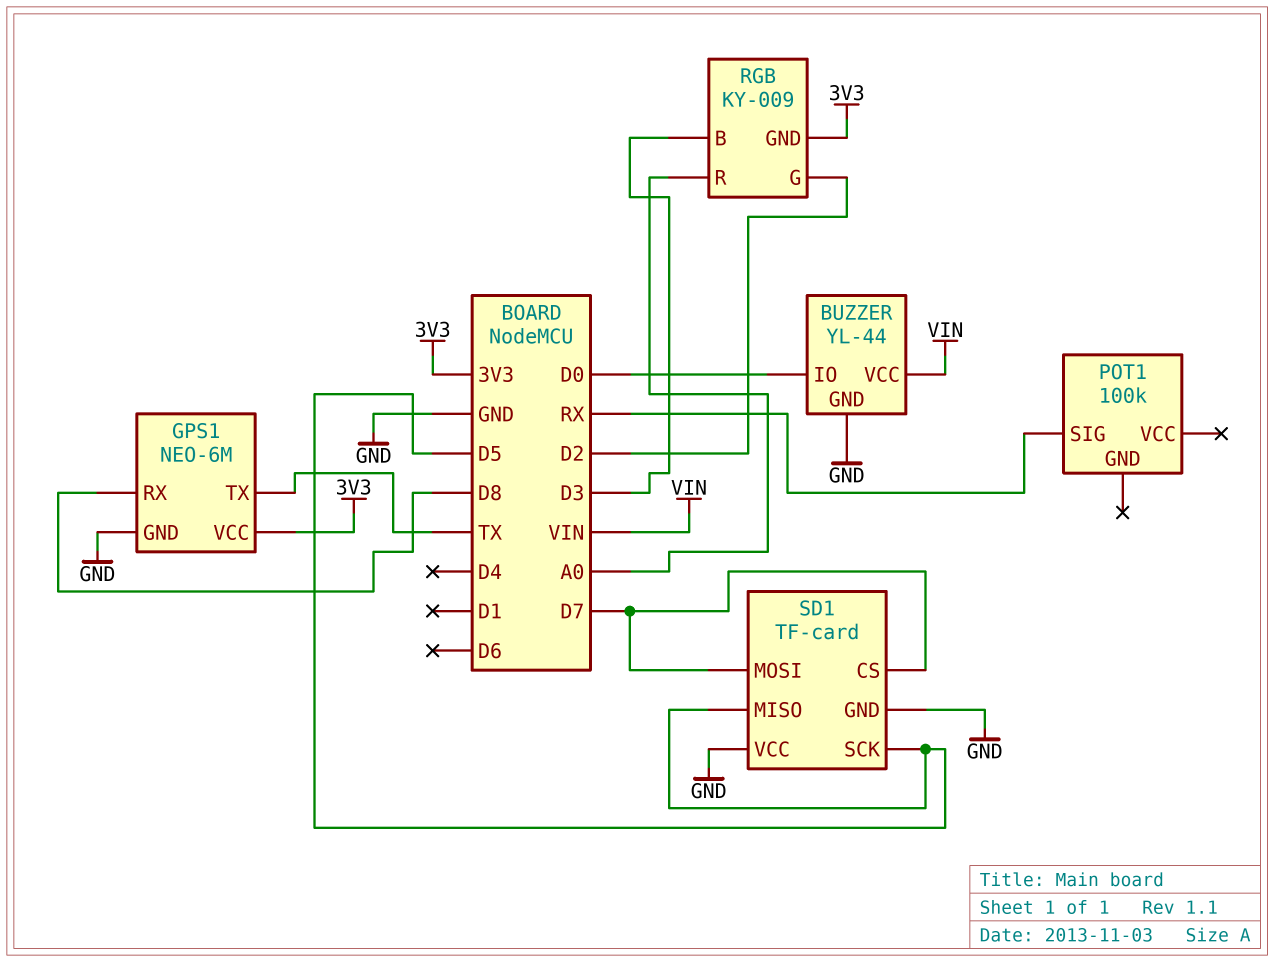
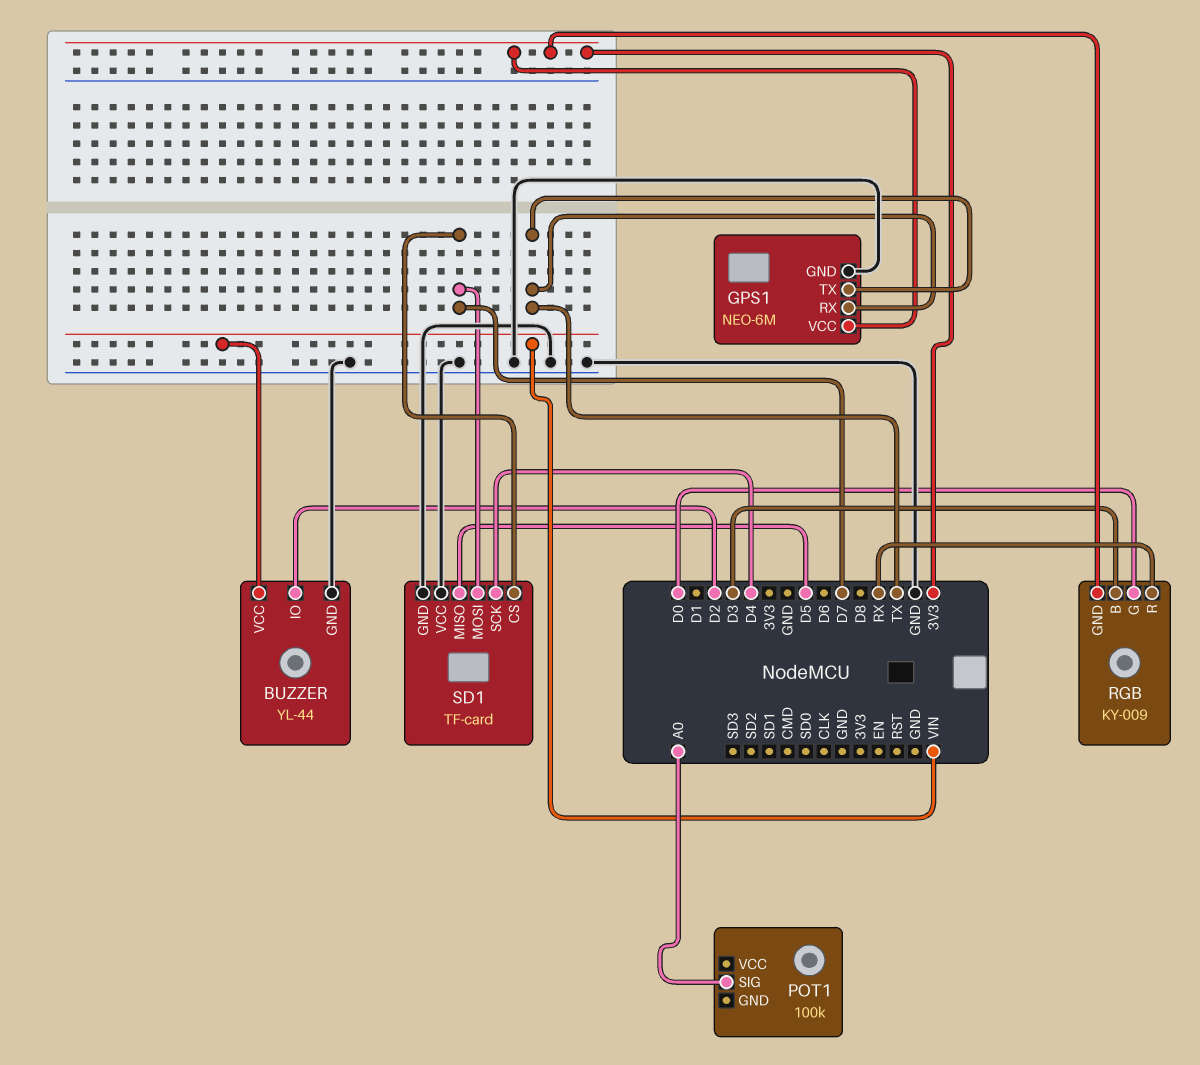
BUZZER pin IO: D0 -> D2
GPS1 pin RX: D8 -> TX
POT1 pin SIG: RX -> A0
RGB pin G: D2 -> D0
RGB pin R: A0 -> RX
SD1 pin SCK: D5 -> D4

